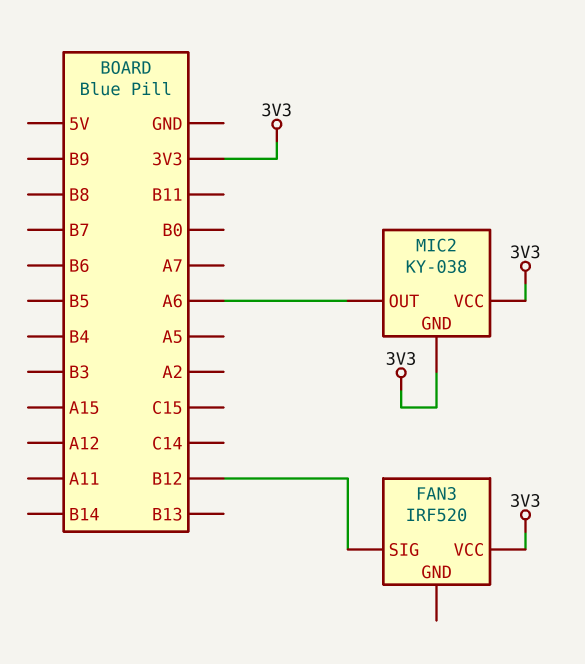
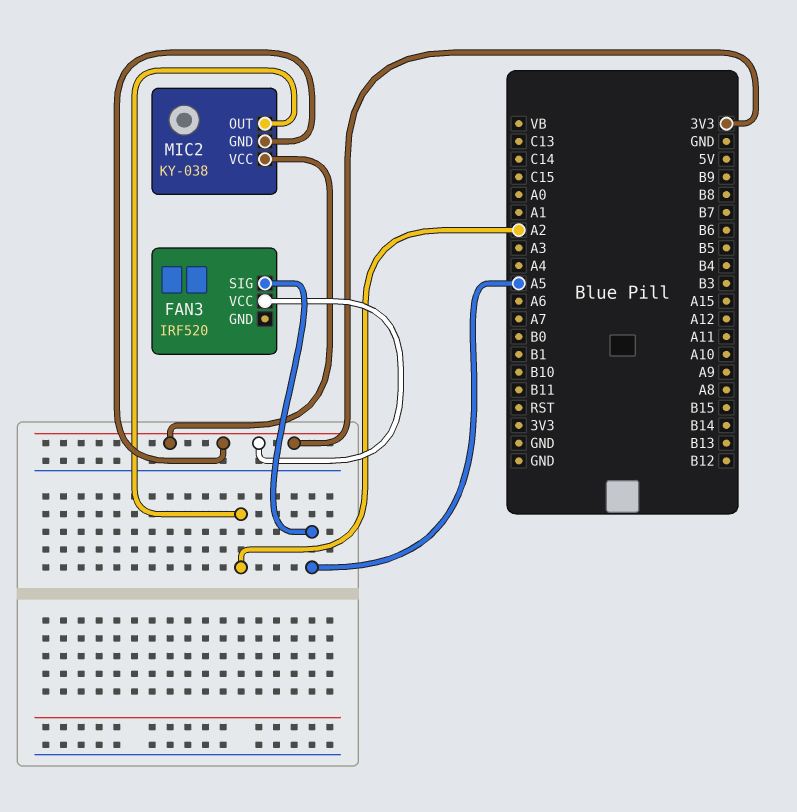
FAN3 pin SIG: B12 -> A5
MIC2 pin OUT: A6 -> A2

